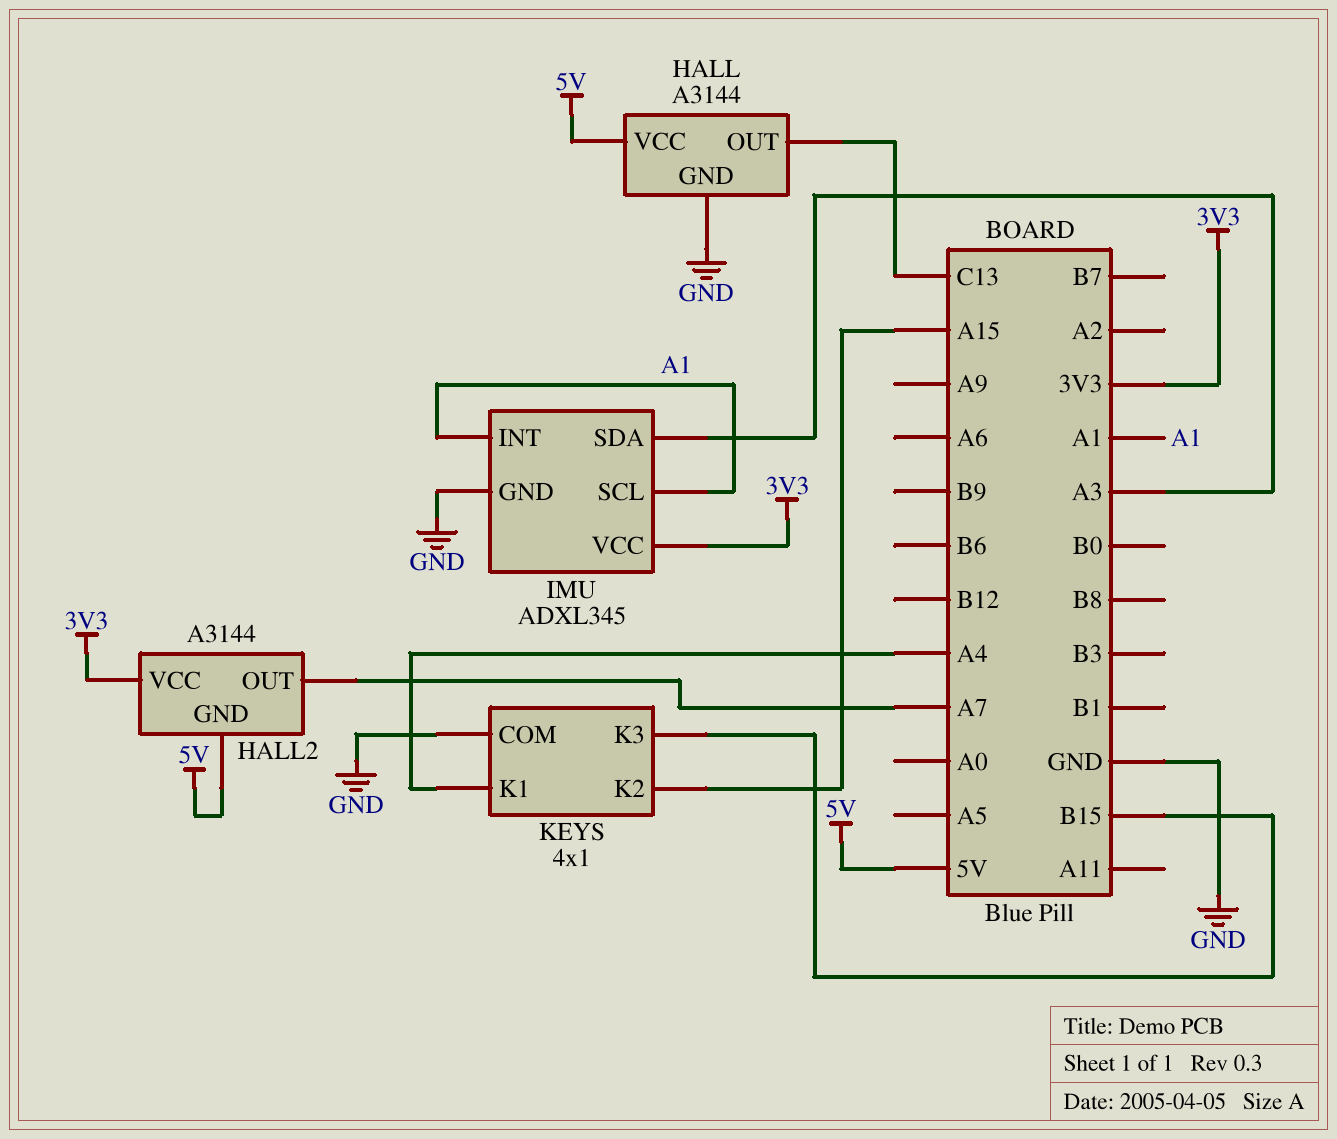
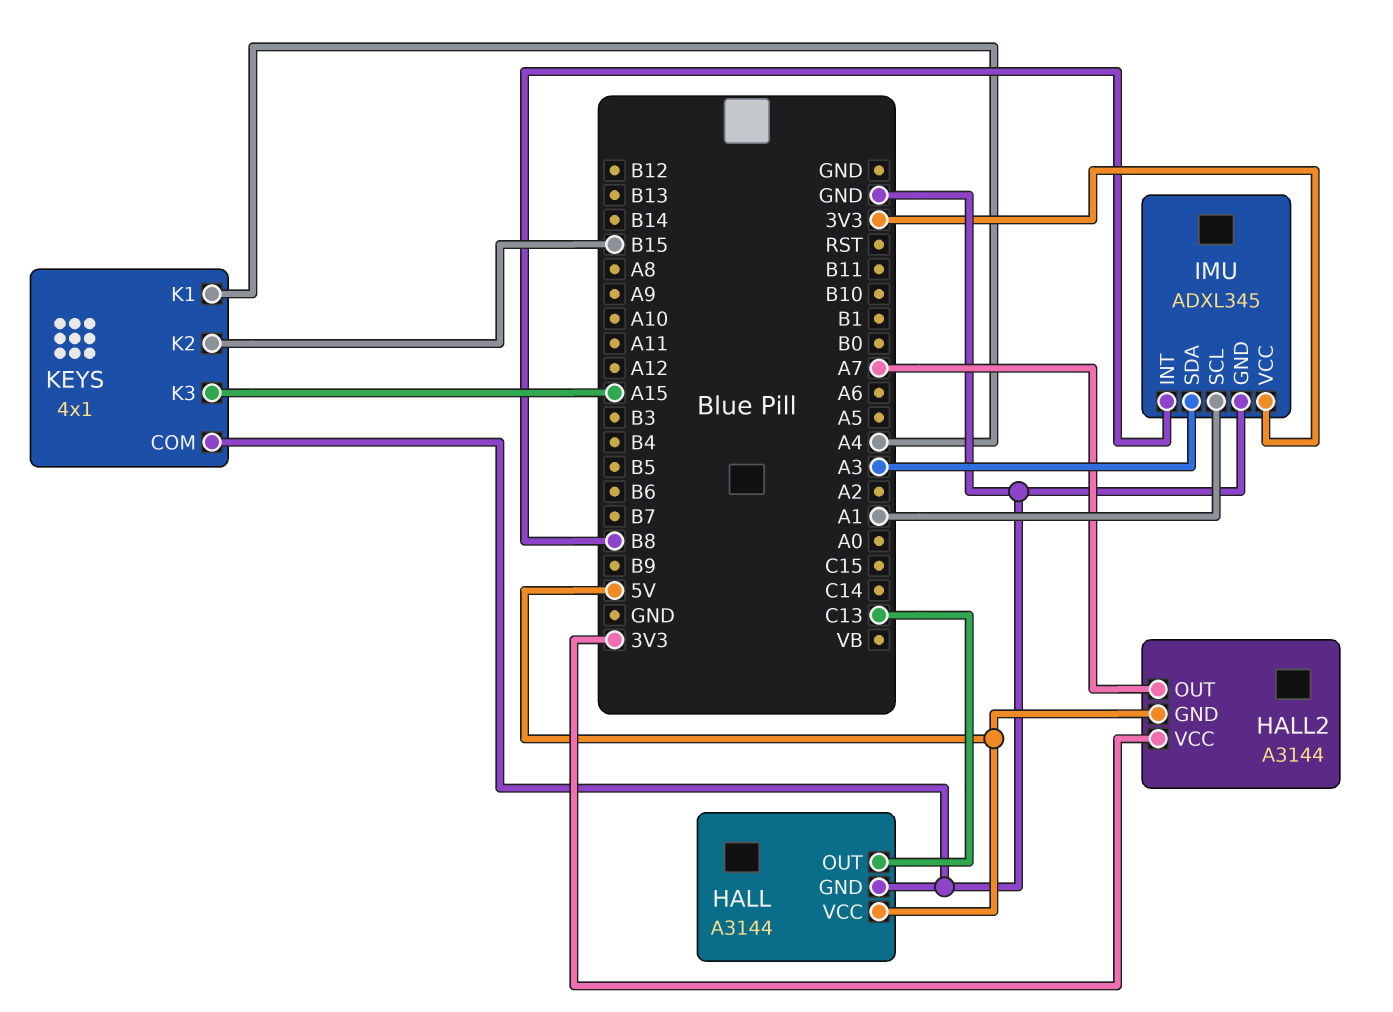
IMU pin INT: A1 -> B8
KEYS pin K2: A15 -> B15
KEYS pin K3: B15 -> A15

